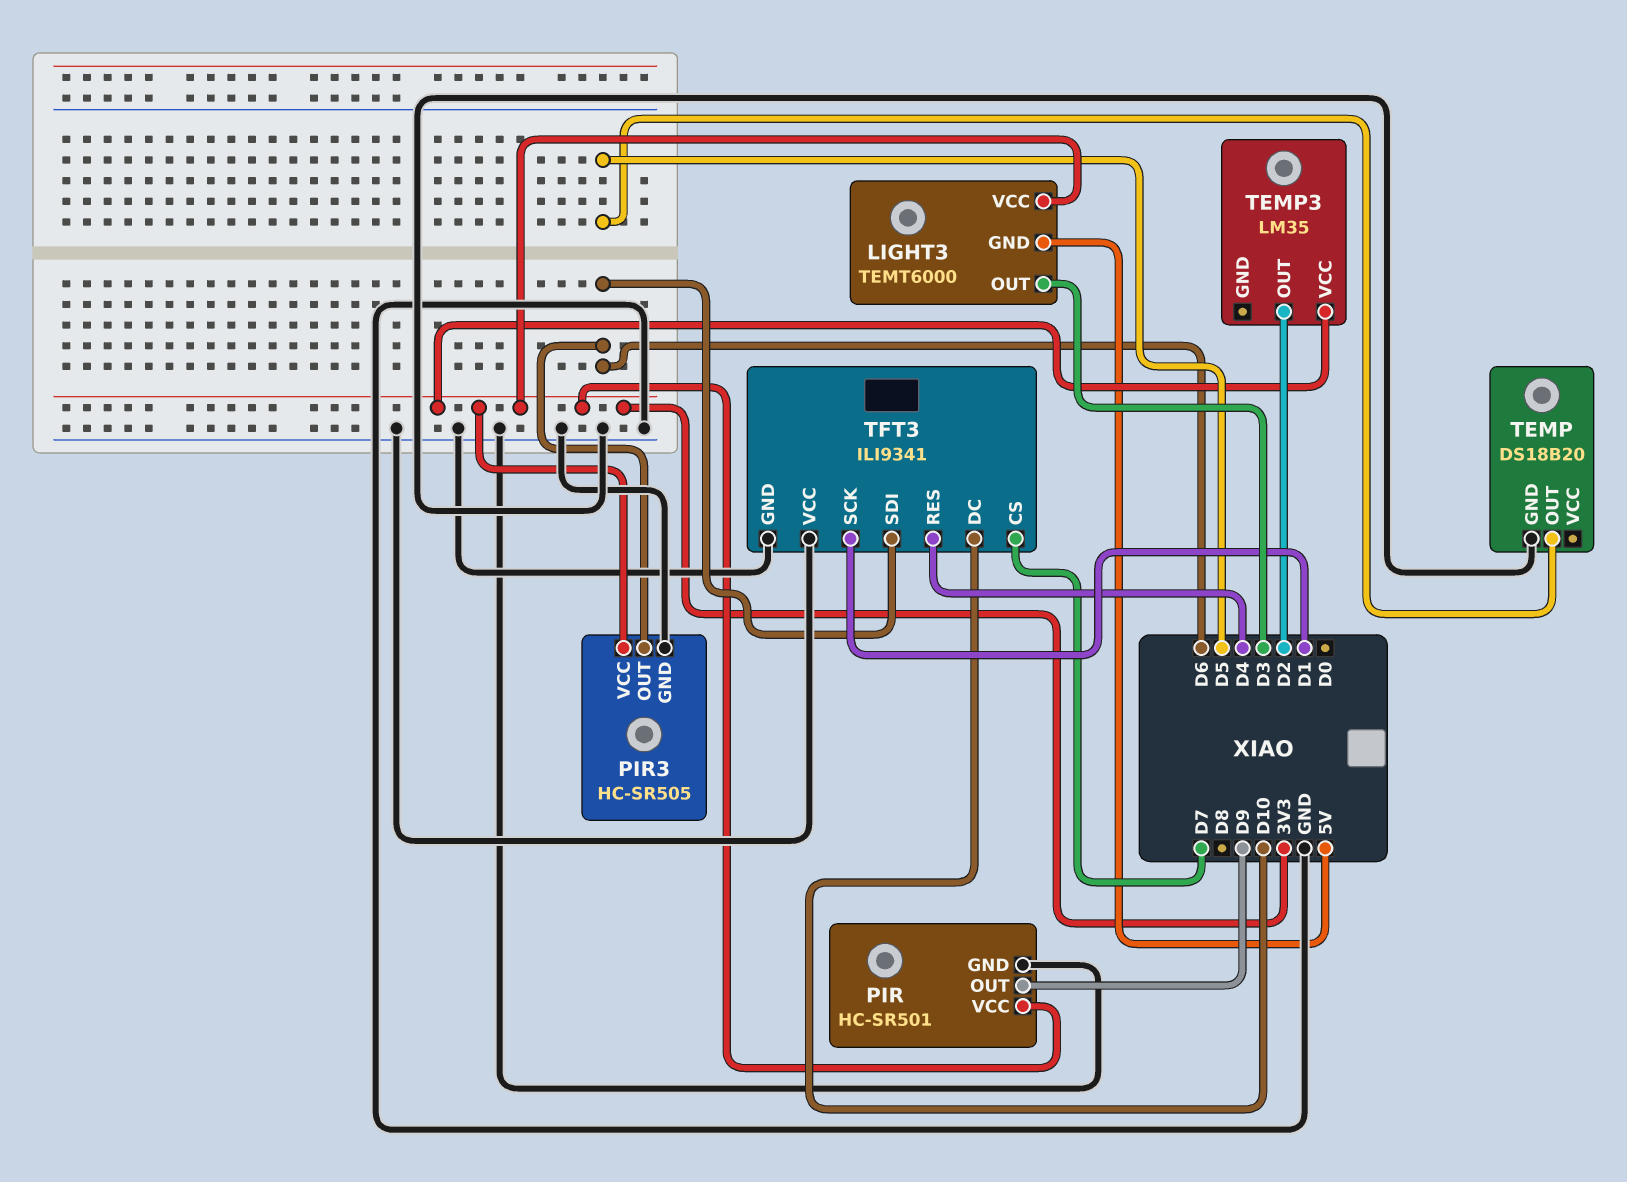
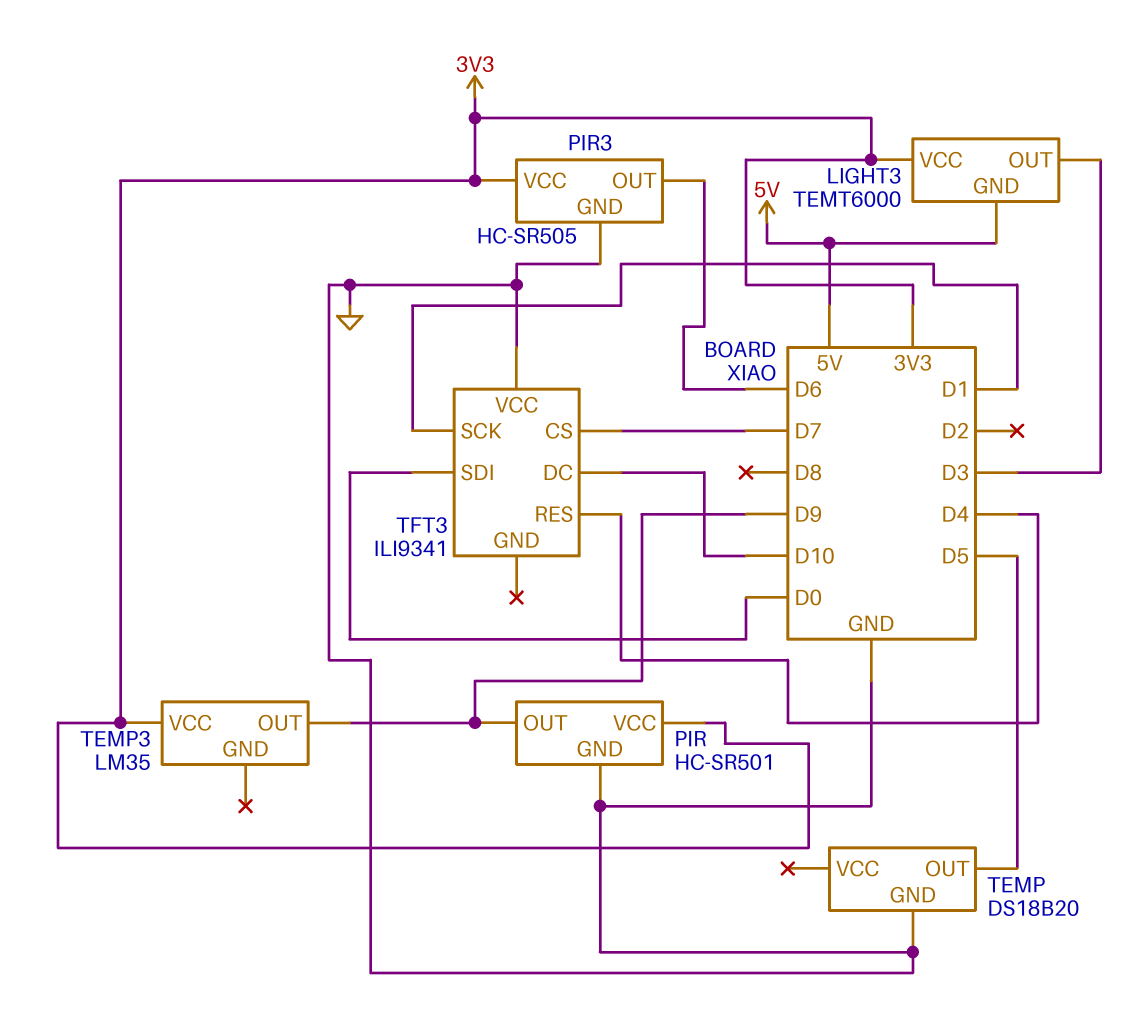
TEMP3 pin OUT: D2 -> D9
TFT3 pin GND: GND -> none
TFT3 pin SDI: D6 -> D0

